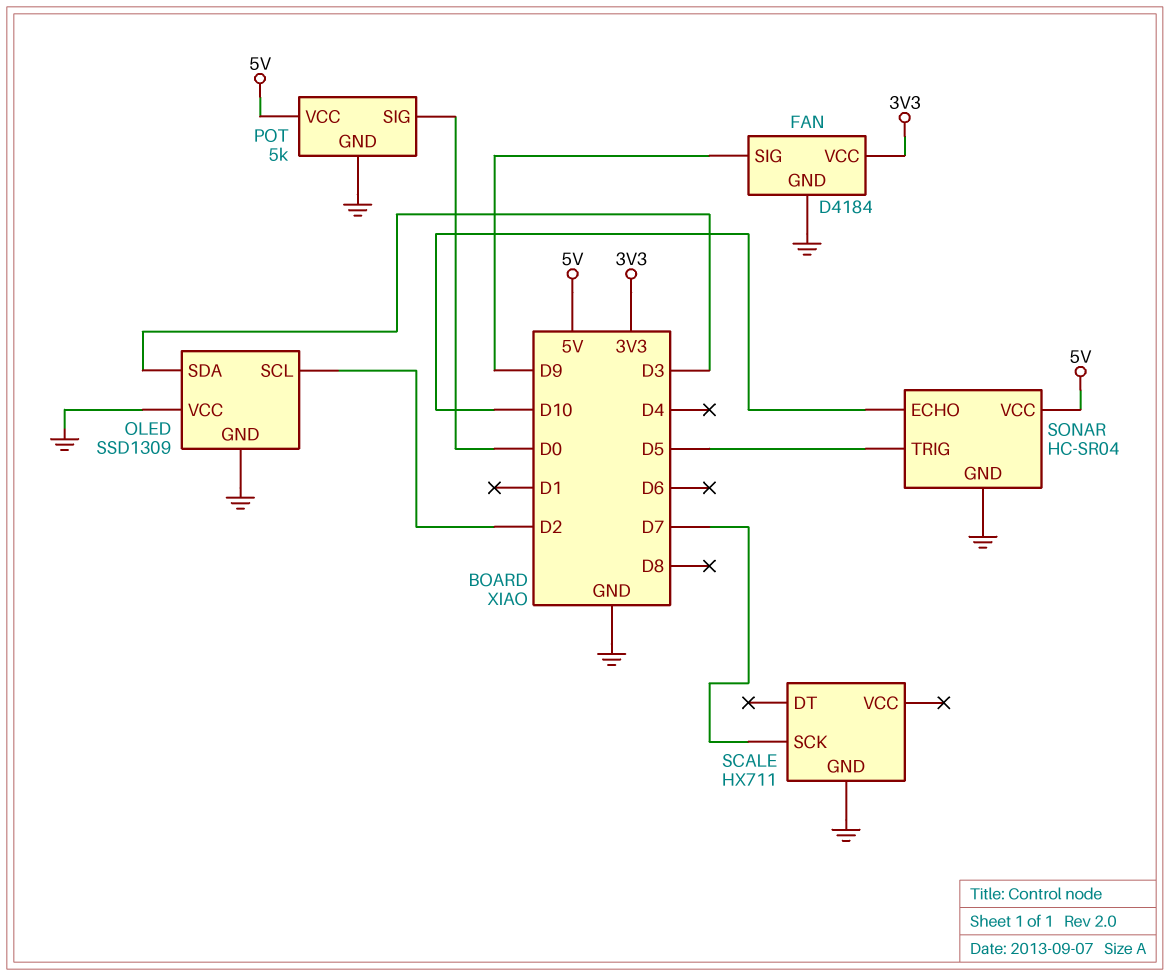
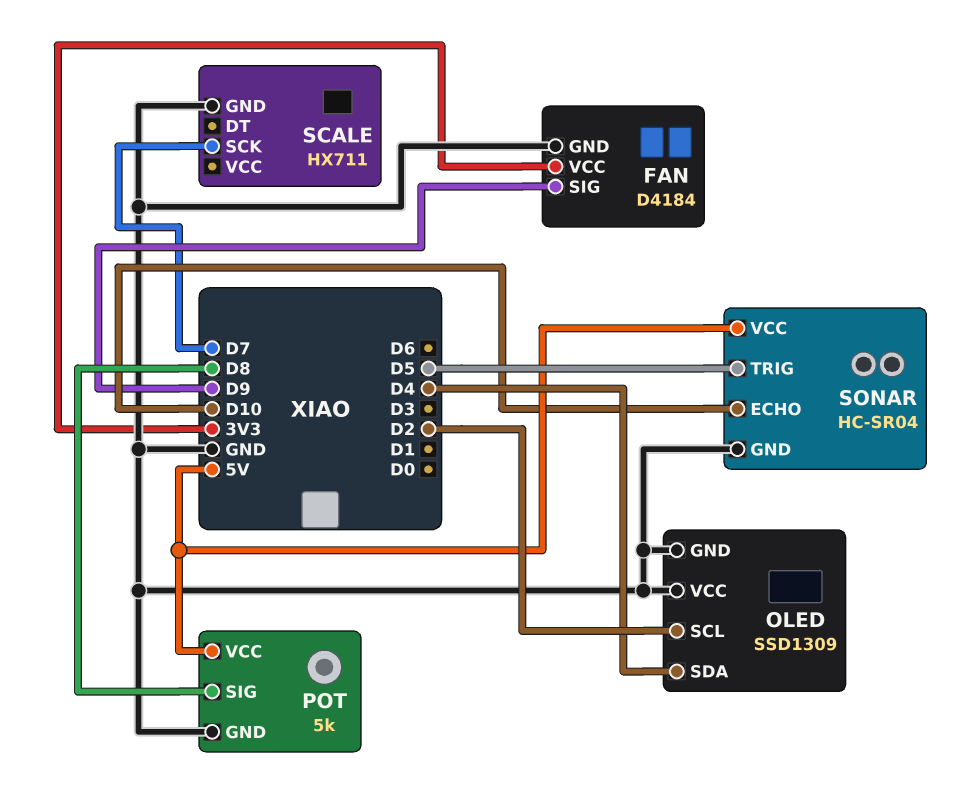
OLED pin SDA: D3 -> D4
POT pin SIG: D0 -> D8

